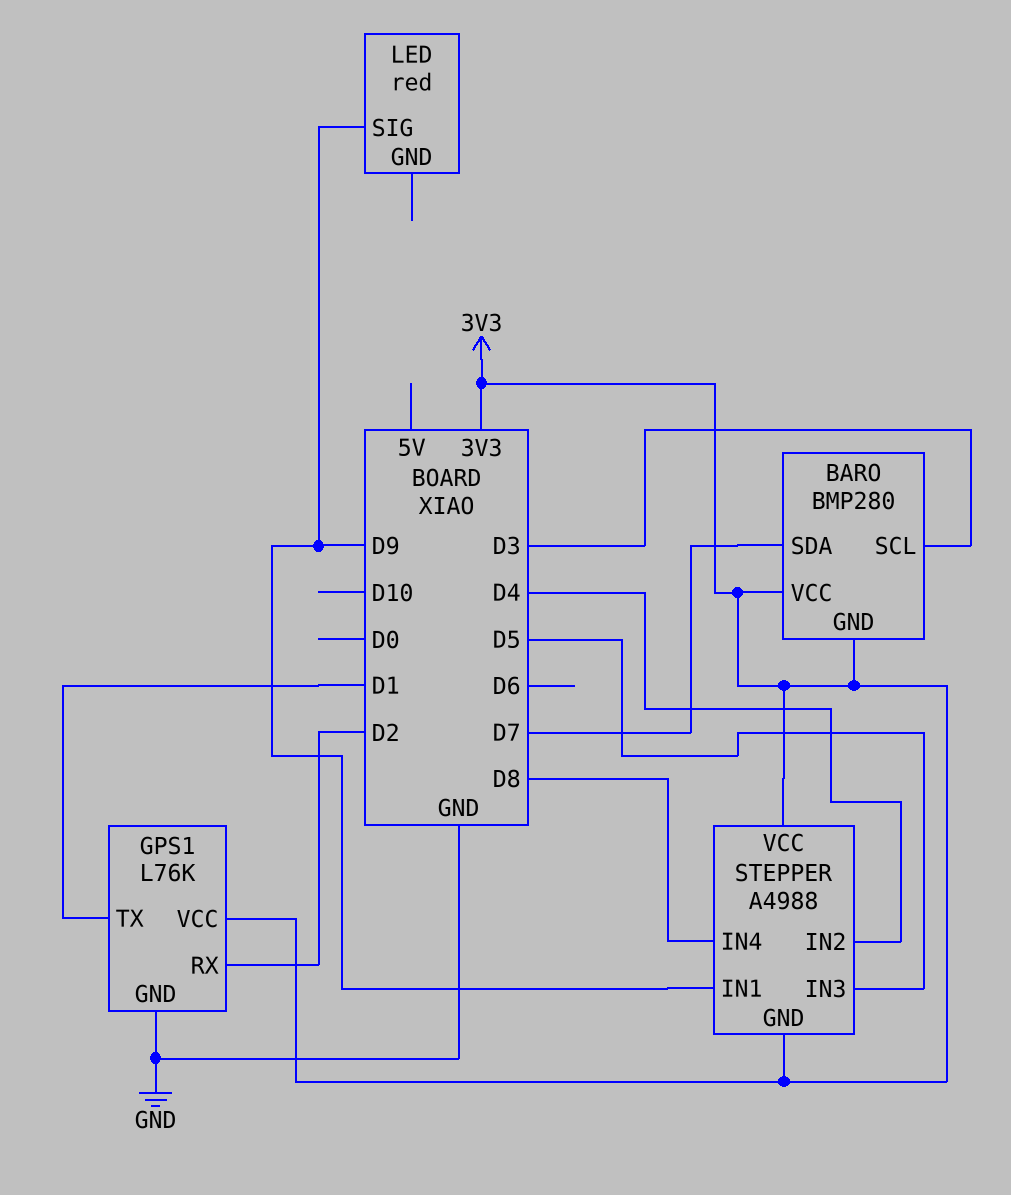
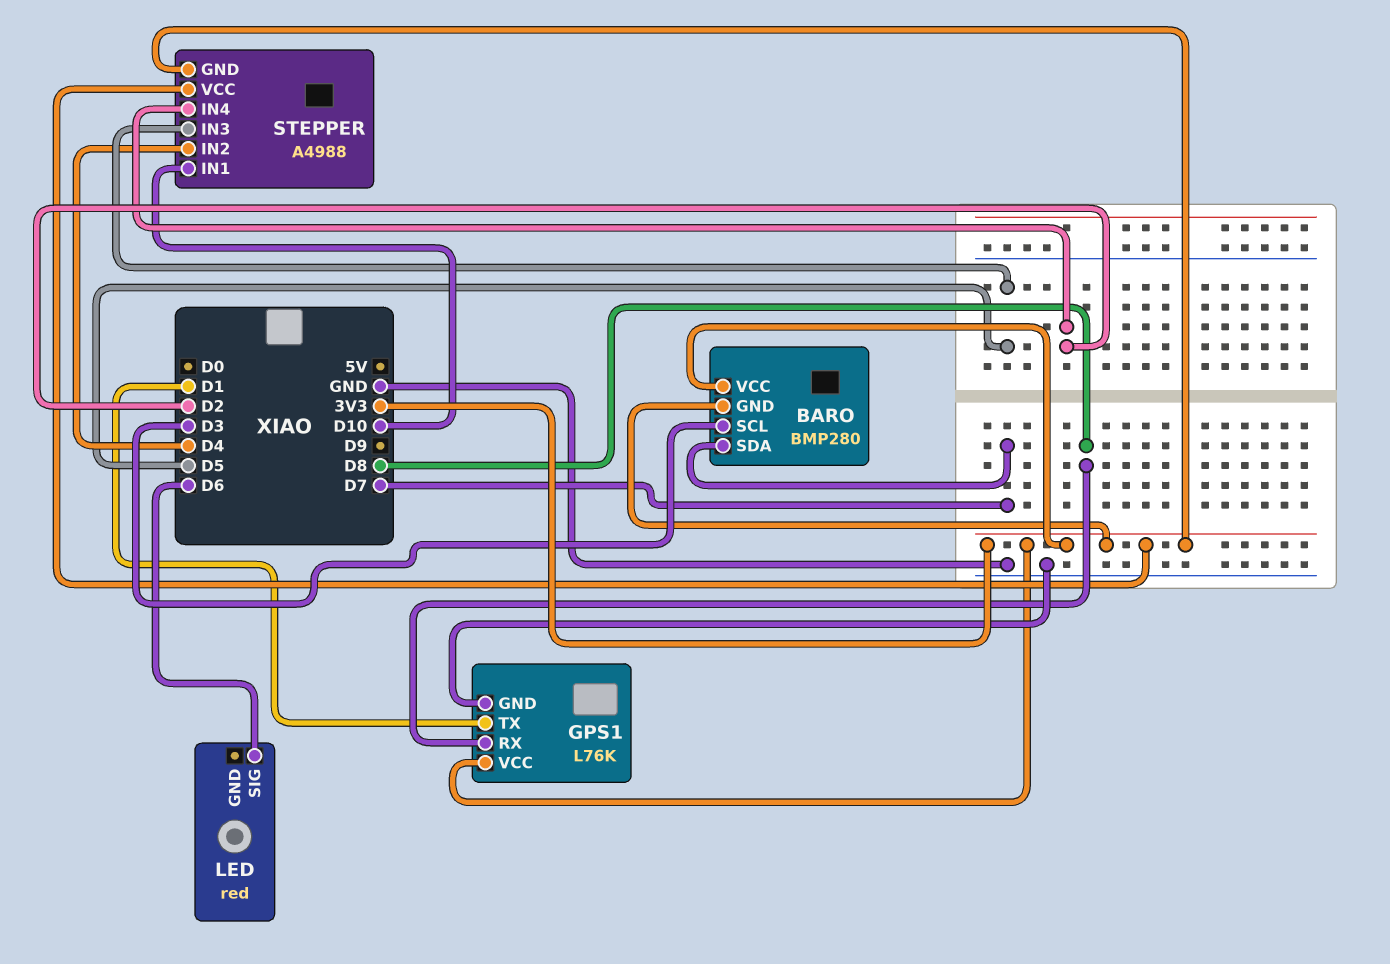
GPS1 pin RX: D2 -> D8
LED pin SIG: D9 -> D6
STEPPER pin IN1: D9 -> D10
STEPPER pin IN4: D8 -> D2

